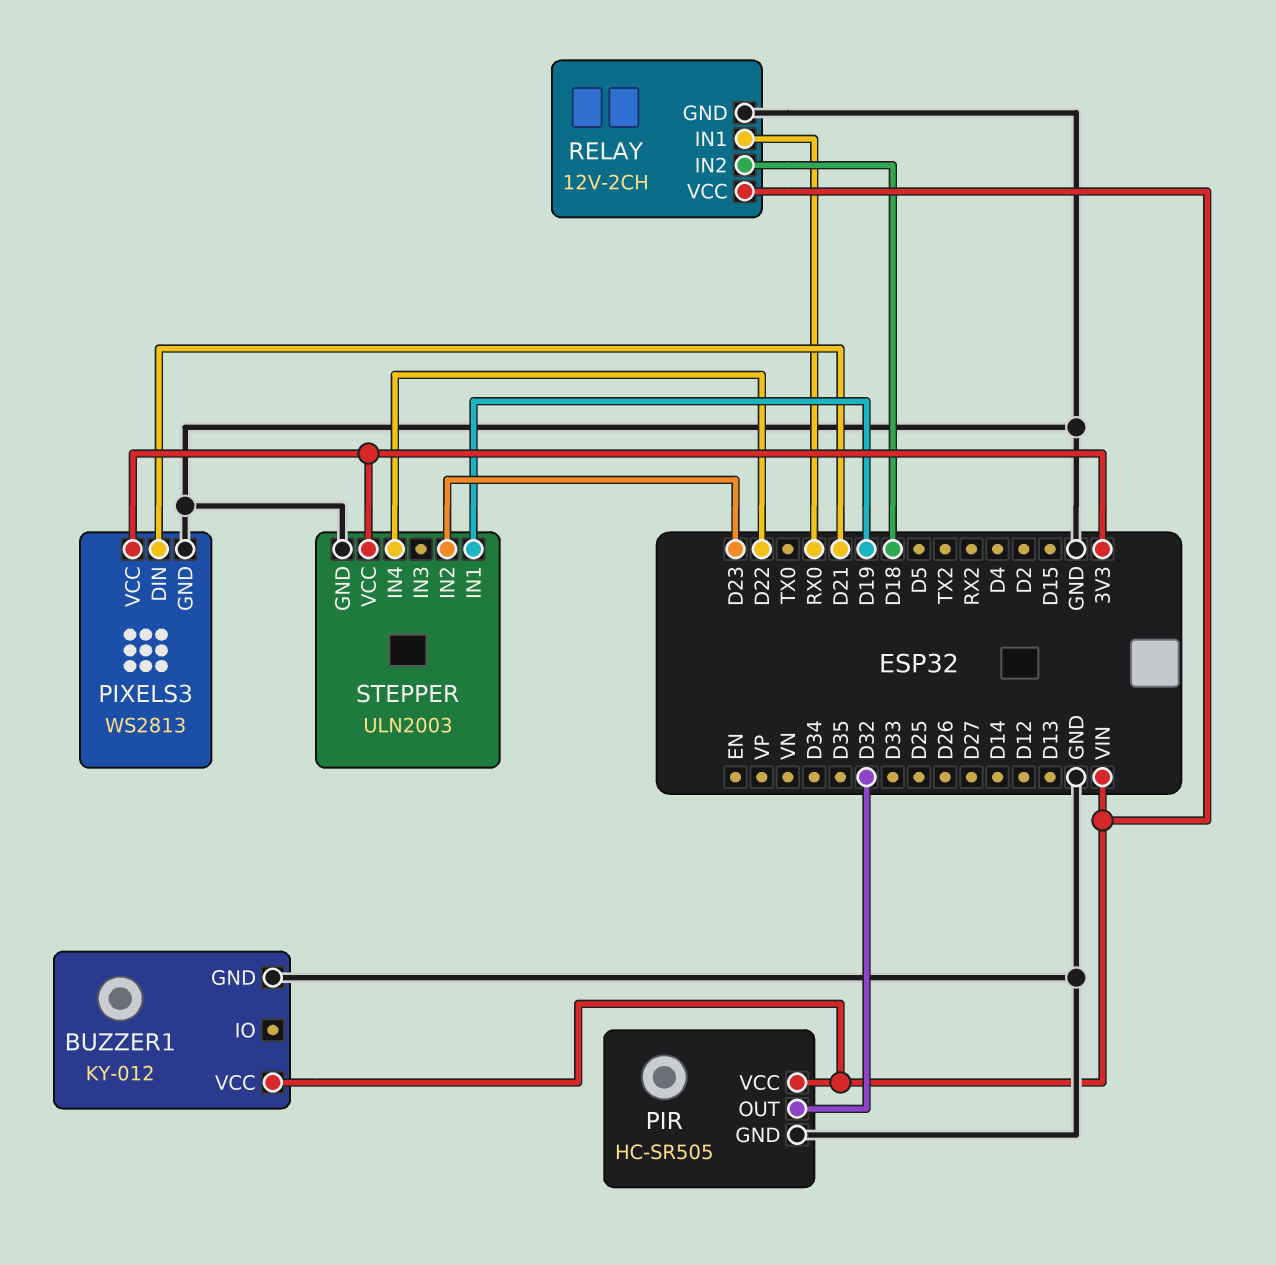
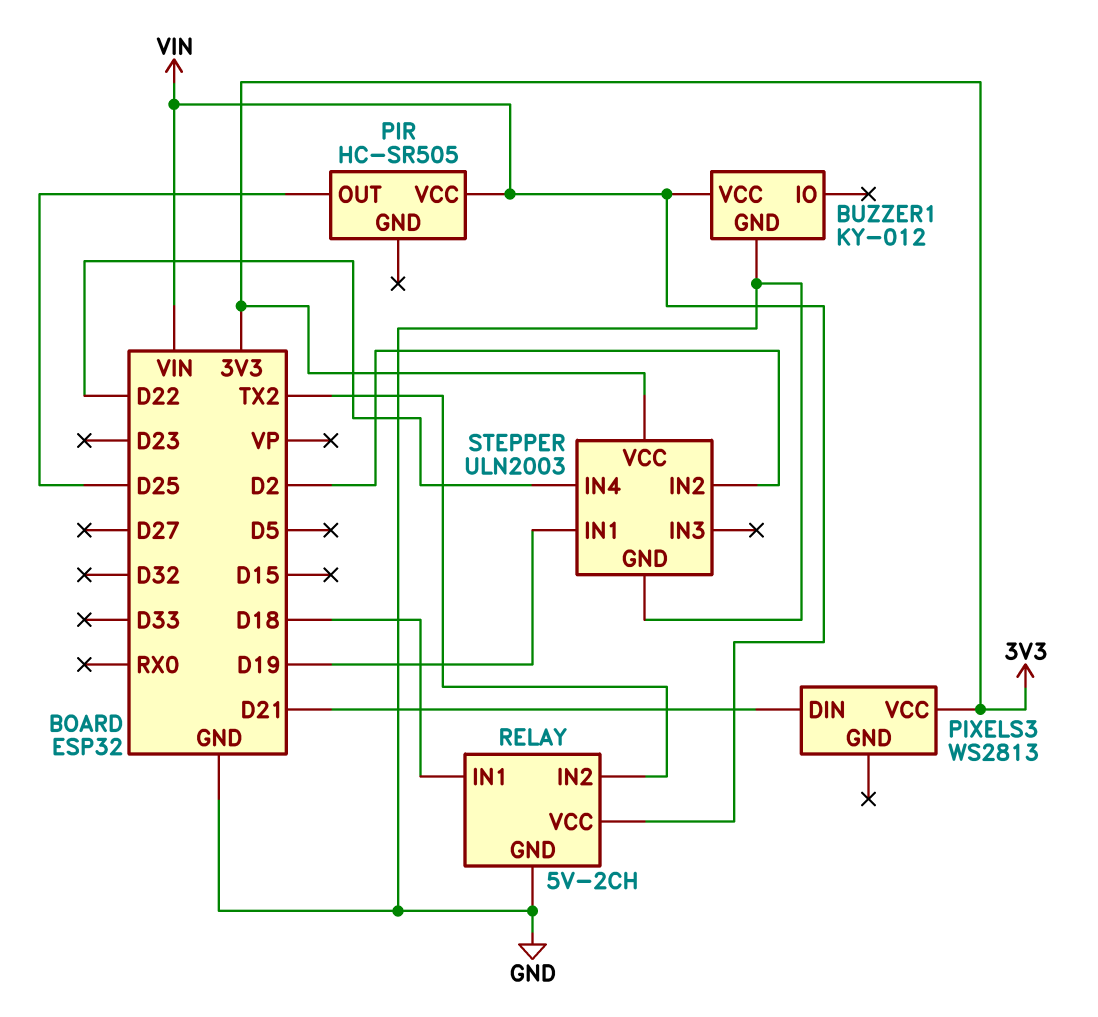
PIR pin GND: GND -> none
PIR pin OUT: D32 -> D25
PIXELS3 pin GND: GND -> none
RELAY: 12V-2CH -> 5V-2CH
RELAY pin IN1: RX0 -> D18
RELAY pin IN2: D18 -> TX2
STEPPER pin IN2: D23 -> D2

